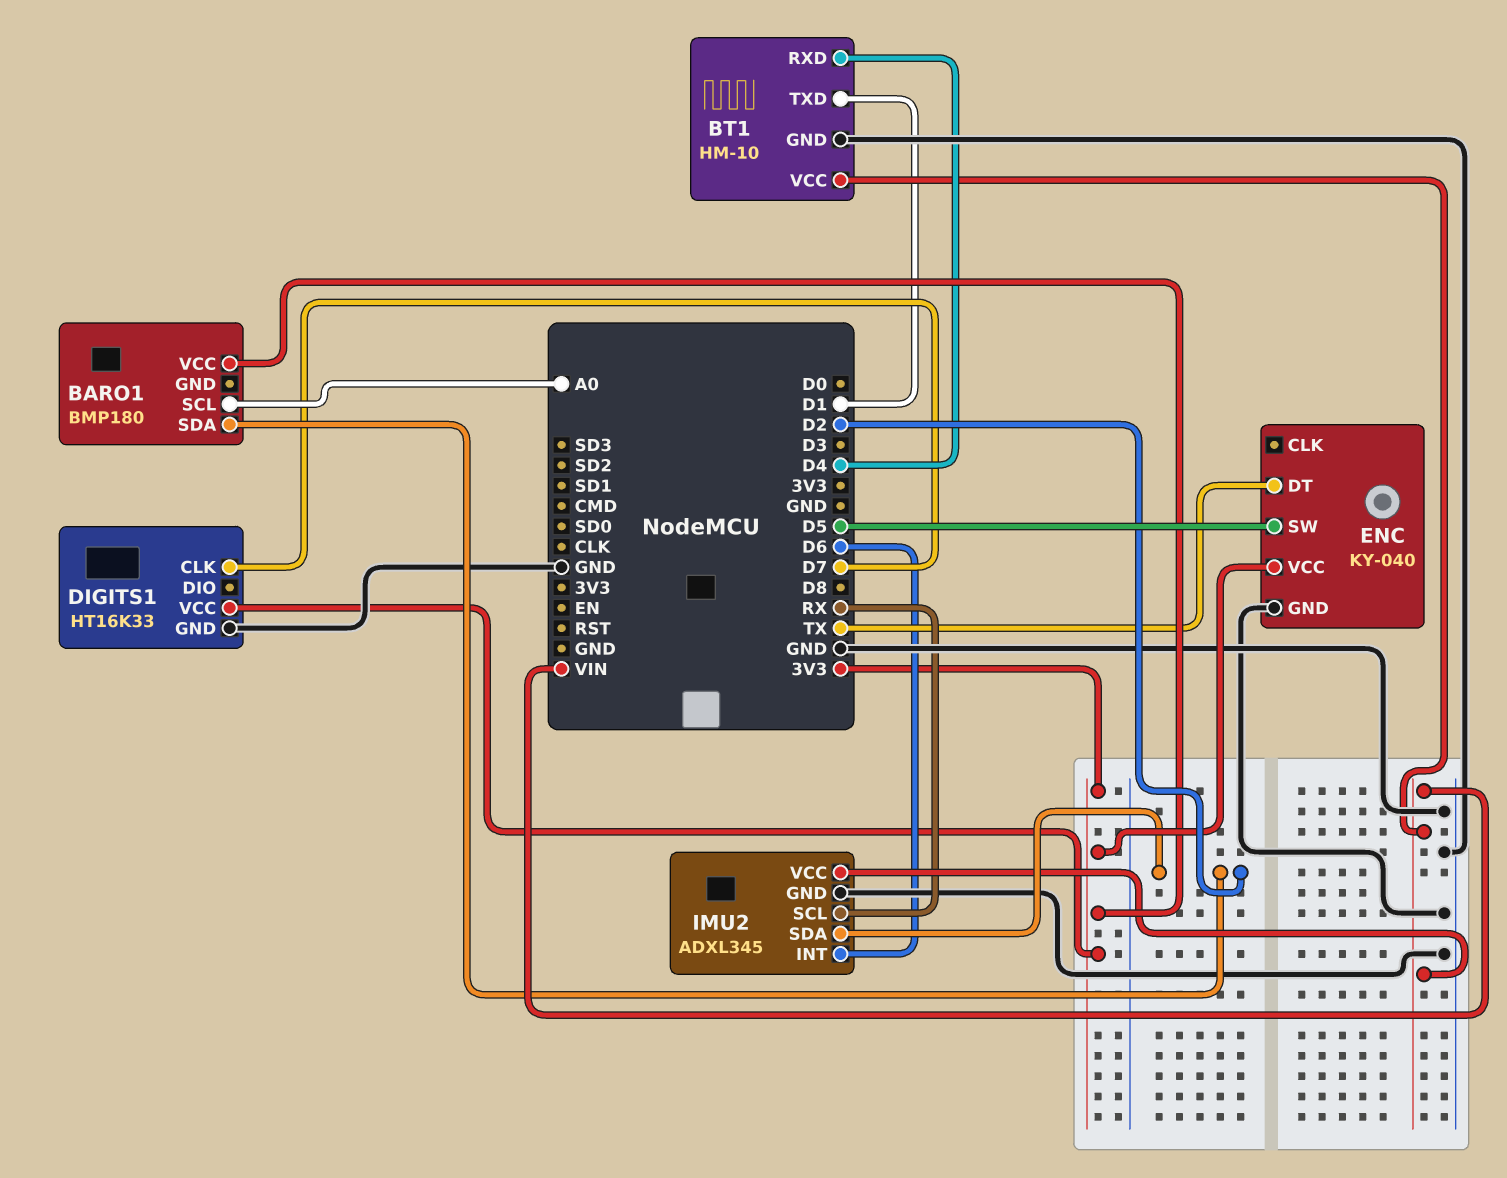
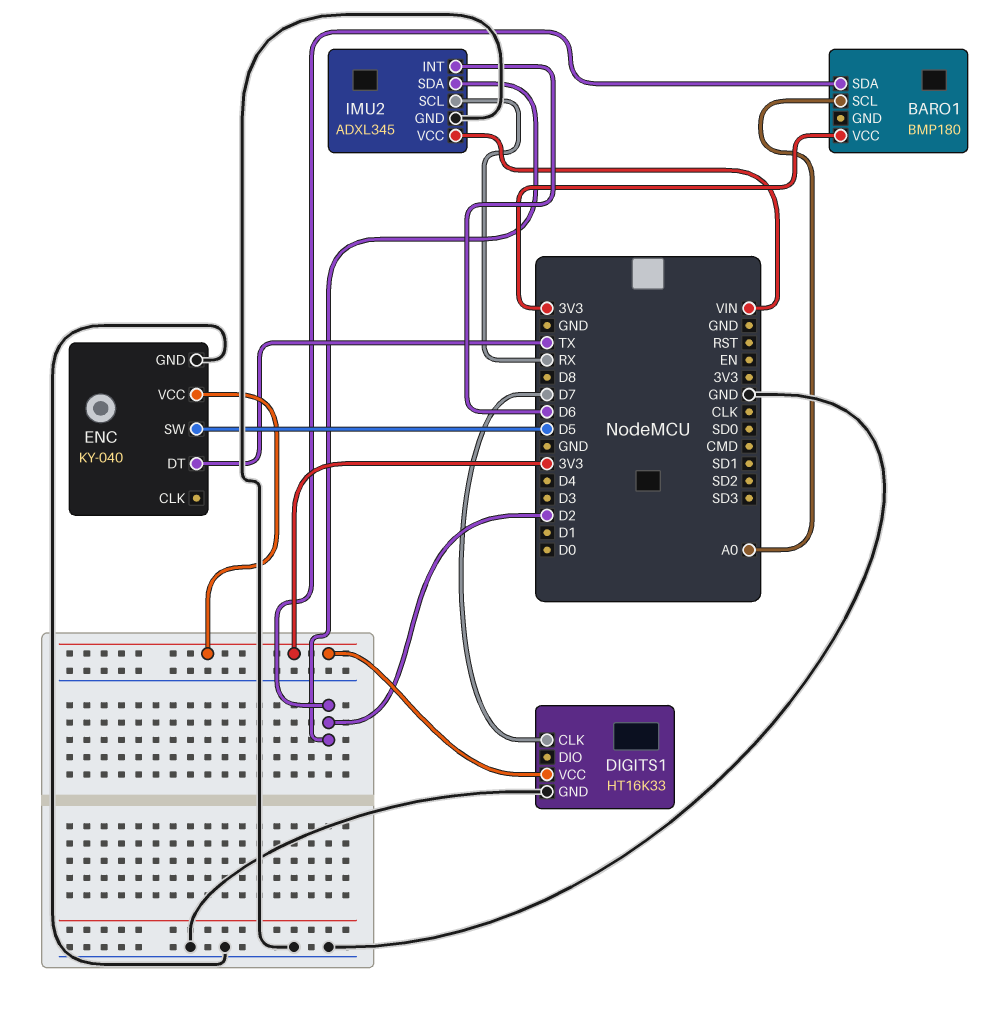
BT1: HM-10 -> none
BT1 pin GND: GND -> none
BT1 pin RXD: D4 -> none
BT1 pin TXD: D1 -> none
BT1 pin VCC: VIN -> none

